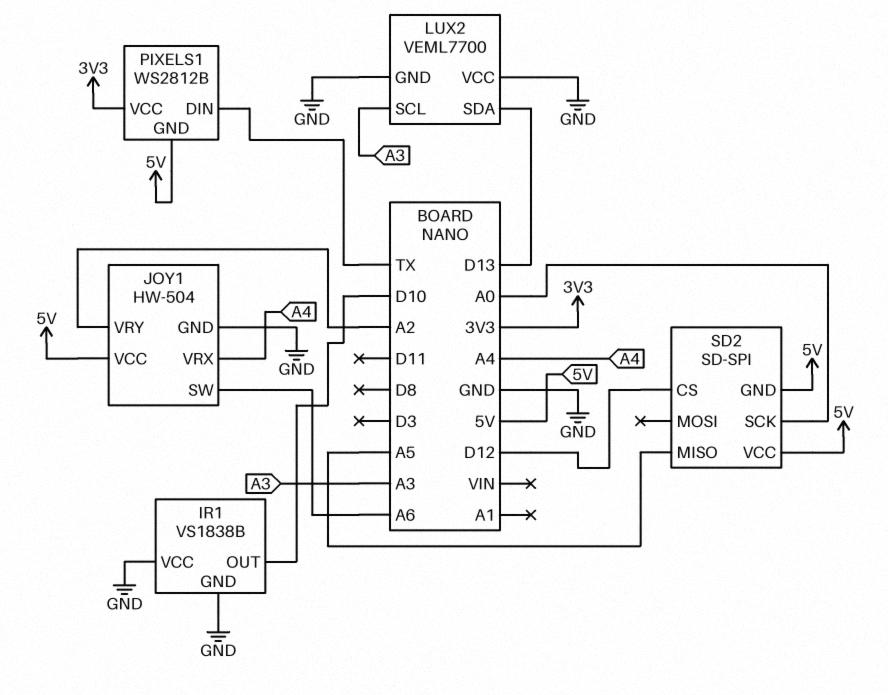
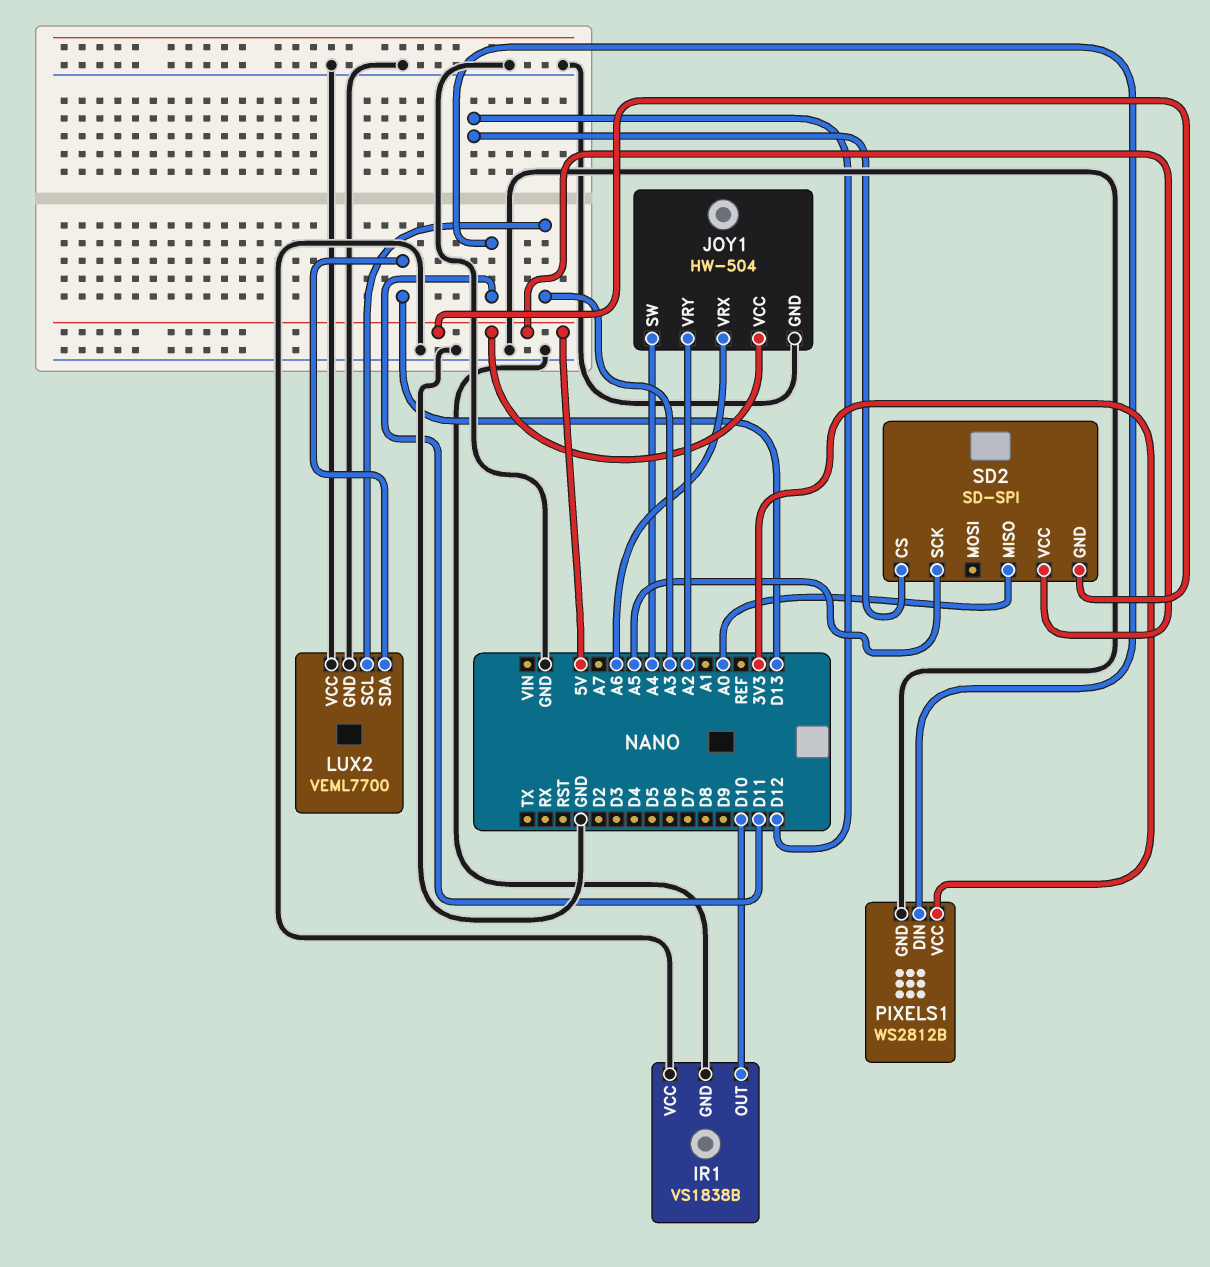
JOY1 pin SW: A6 -> A4
JOY1 pin VRX: A4 -> A6
PIXELS1 pin DIN: TX -> D11
PIXELS1 pin GND: 5V -> GND
SD2 pin MISO: A5 -> A0
SD2 pin SCK: A0 -> A5

